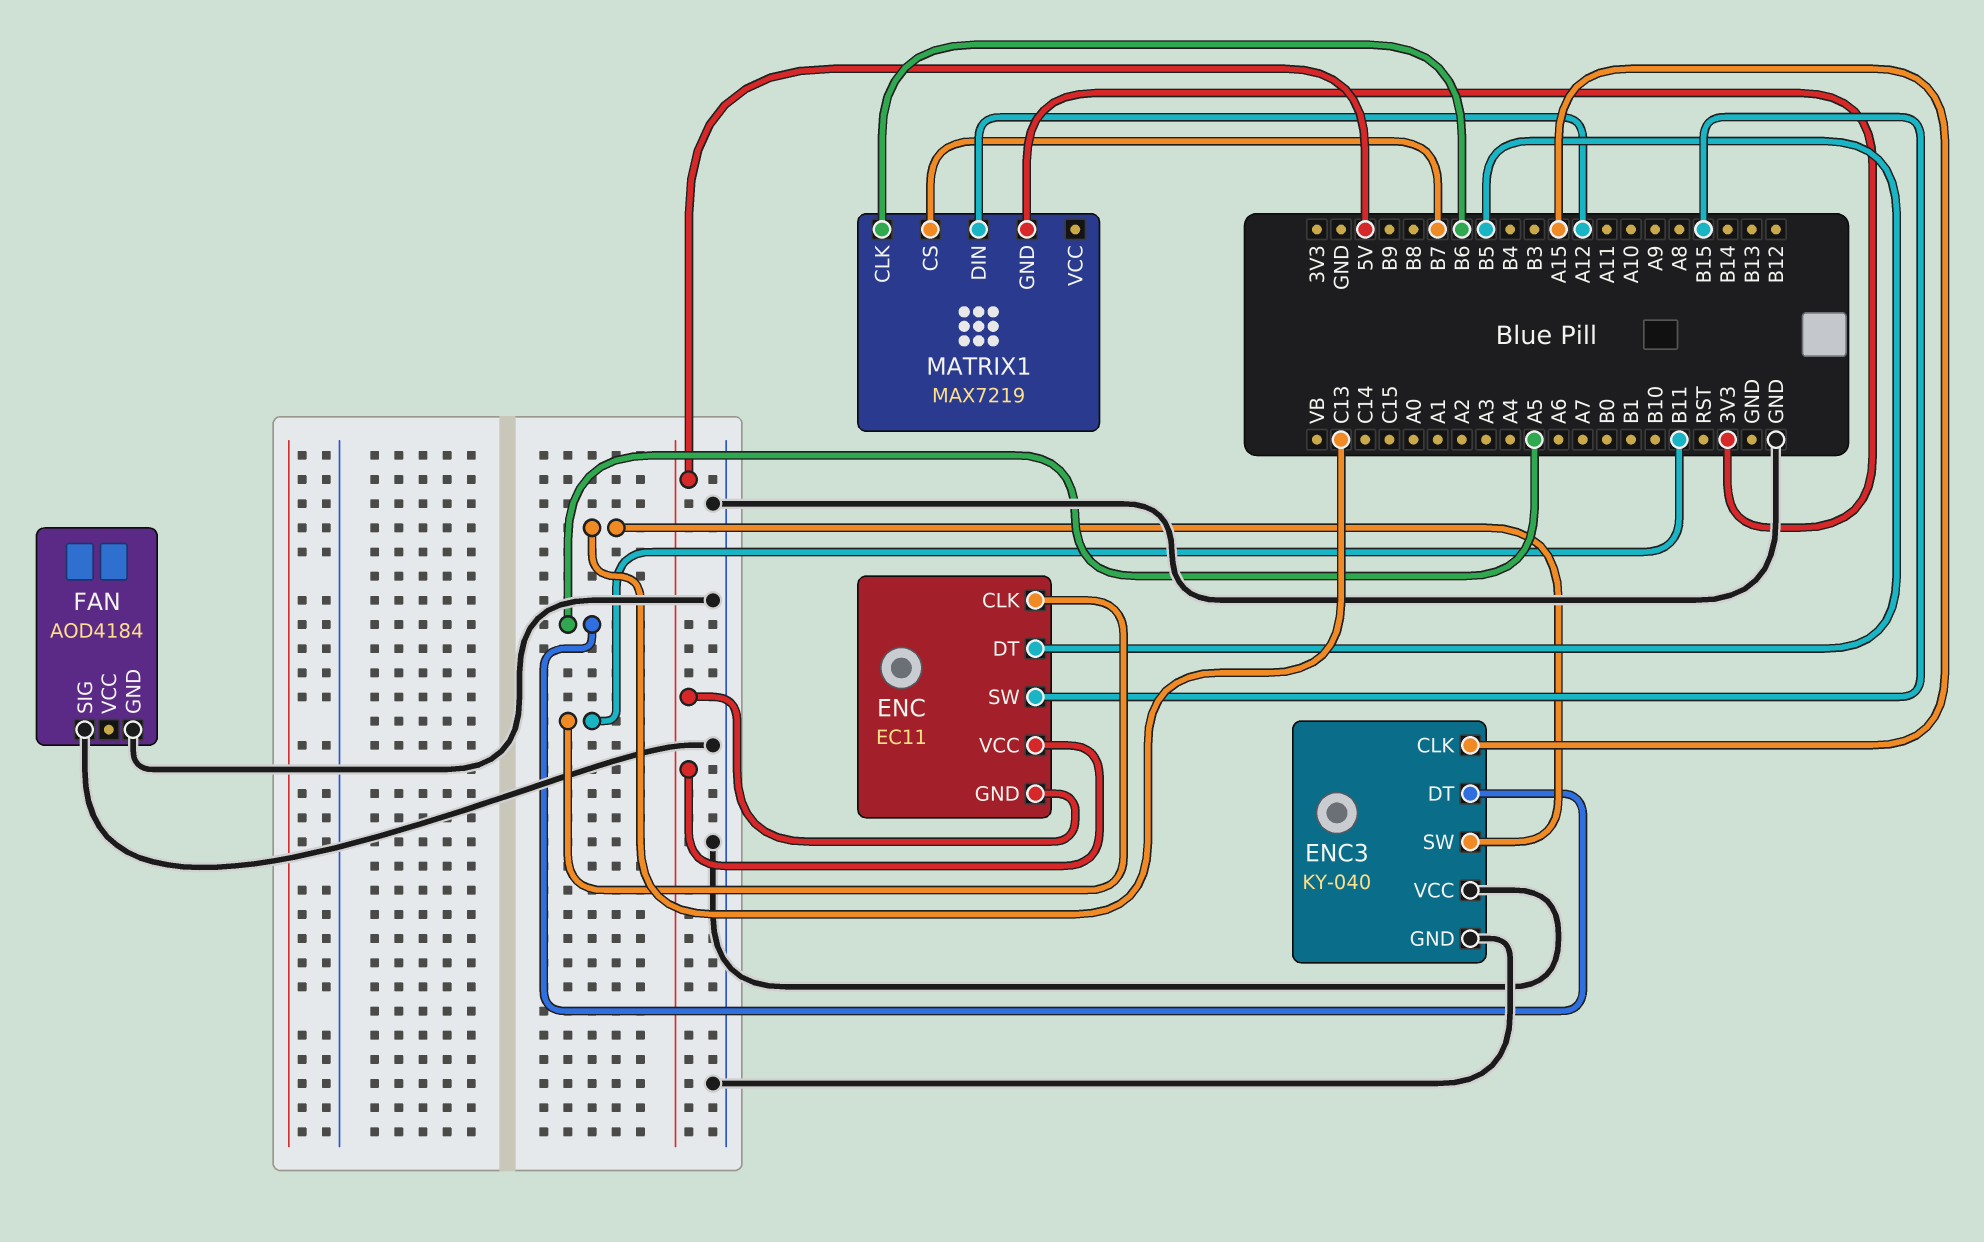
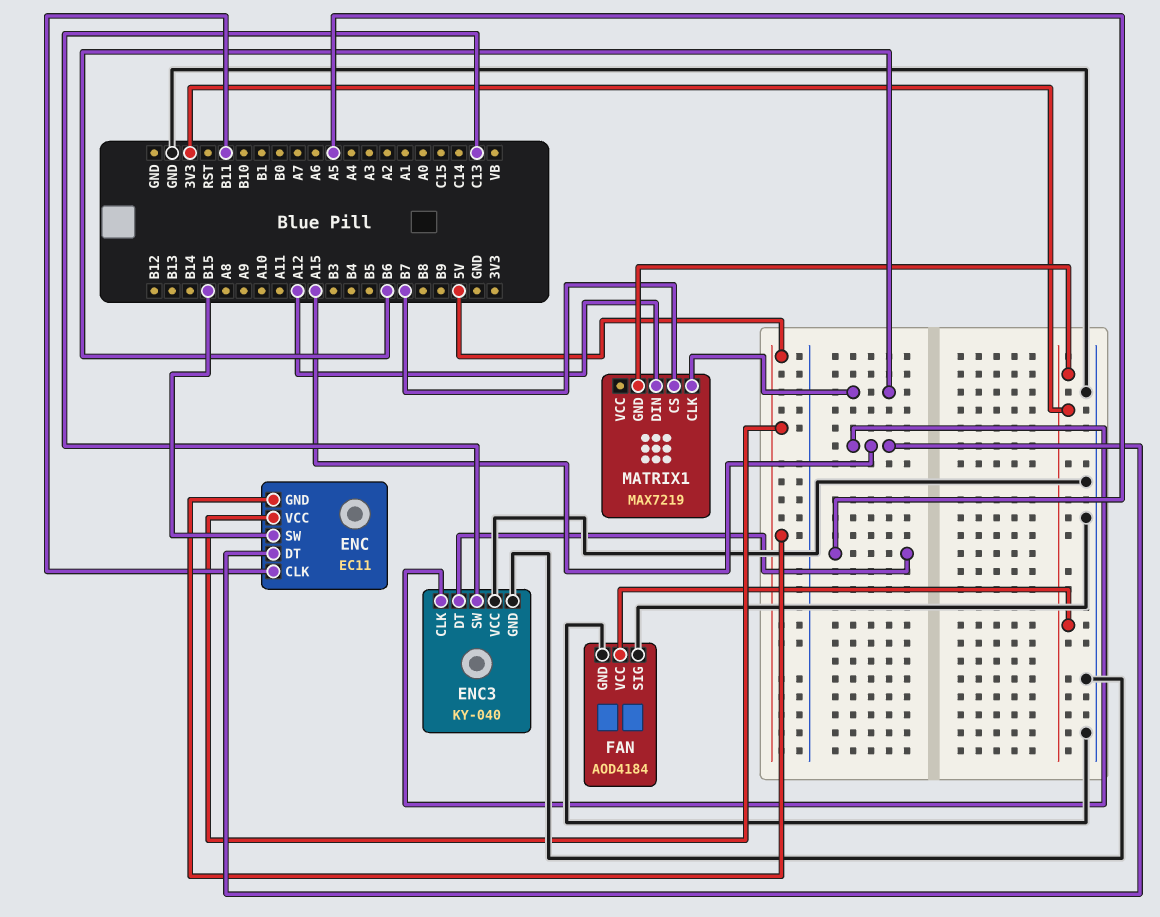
ENC pin DT: B5 -> A15
FAN pin VCC: none -> 3V3

